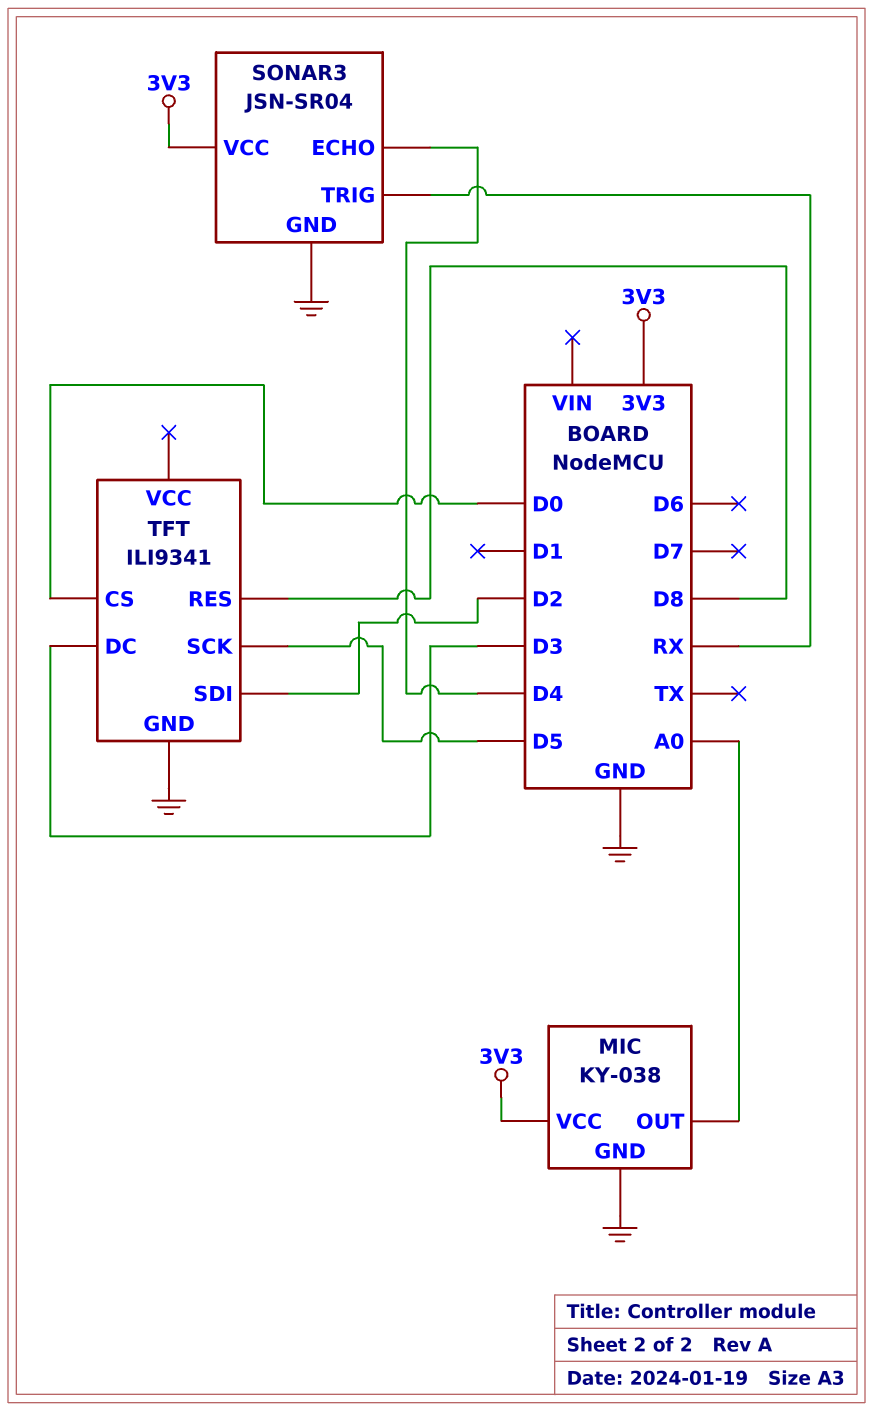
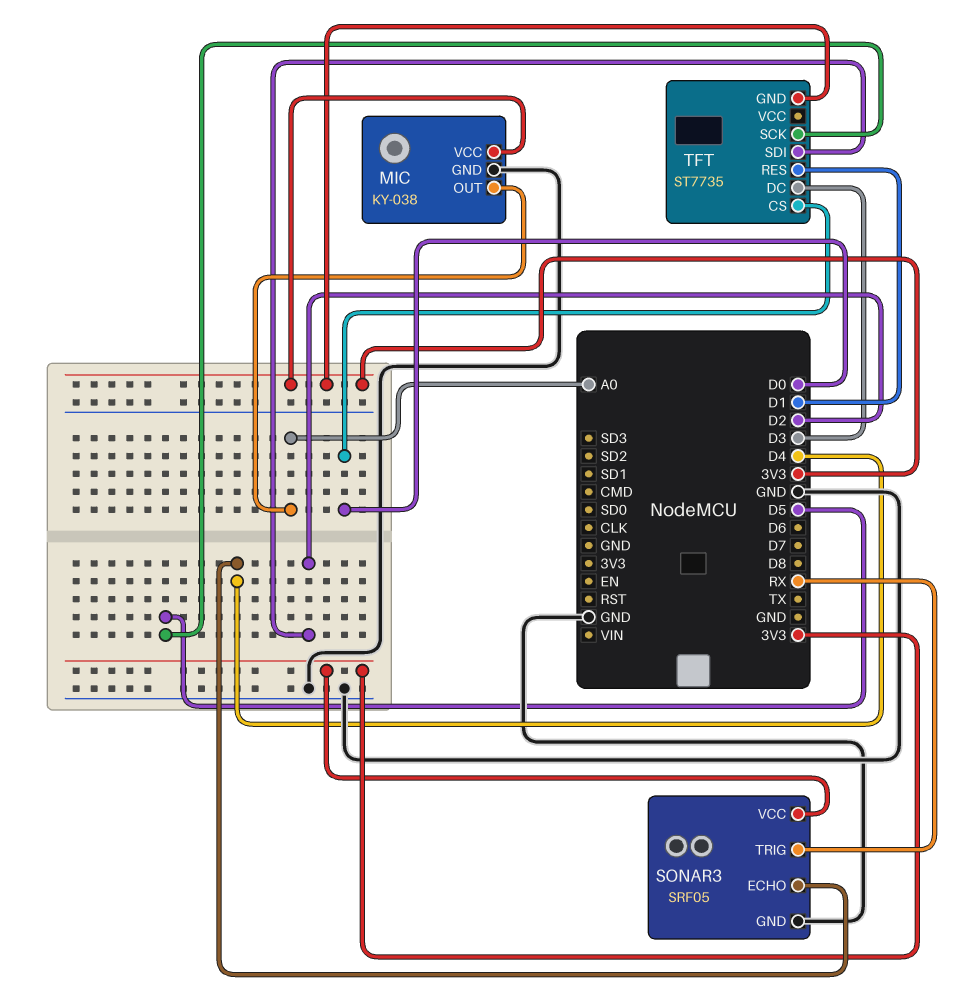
SONAR3: JSN-SR04 -> SRF05
TFT: ILI9341 -> ST7735
TFT pin GND: GND -> 3V3
TFT pin RES: D8 -> D1

